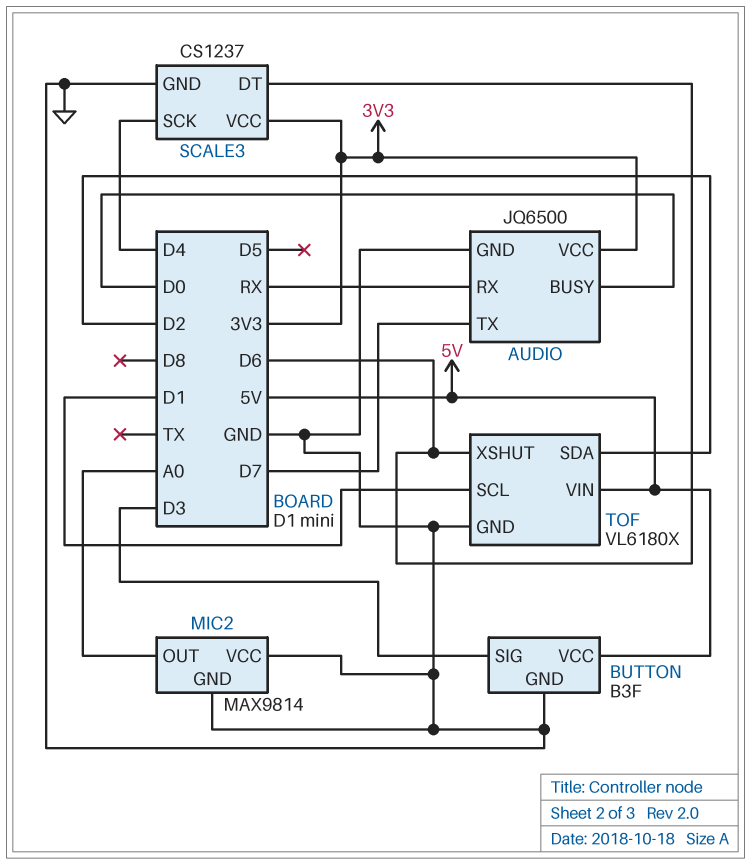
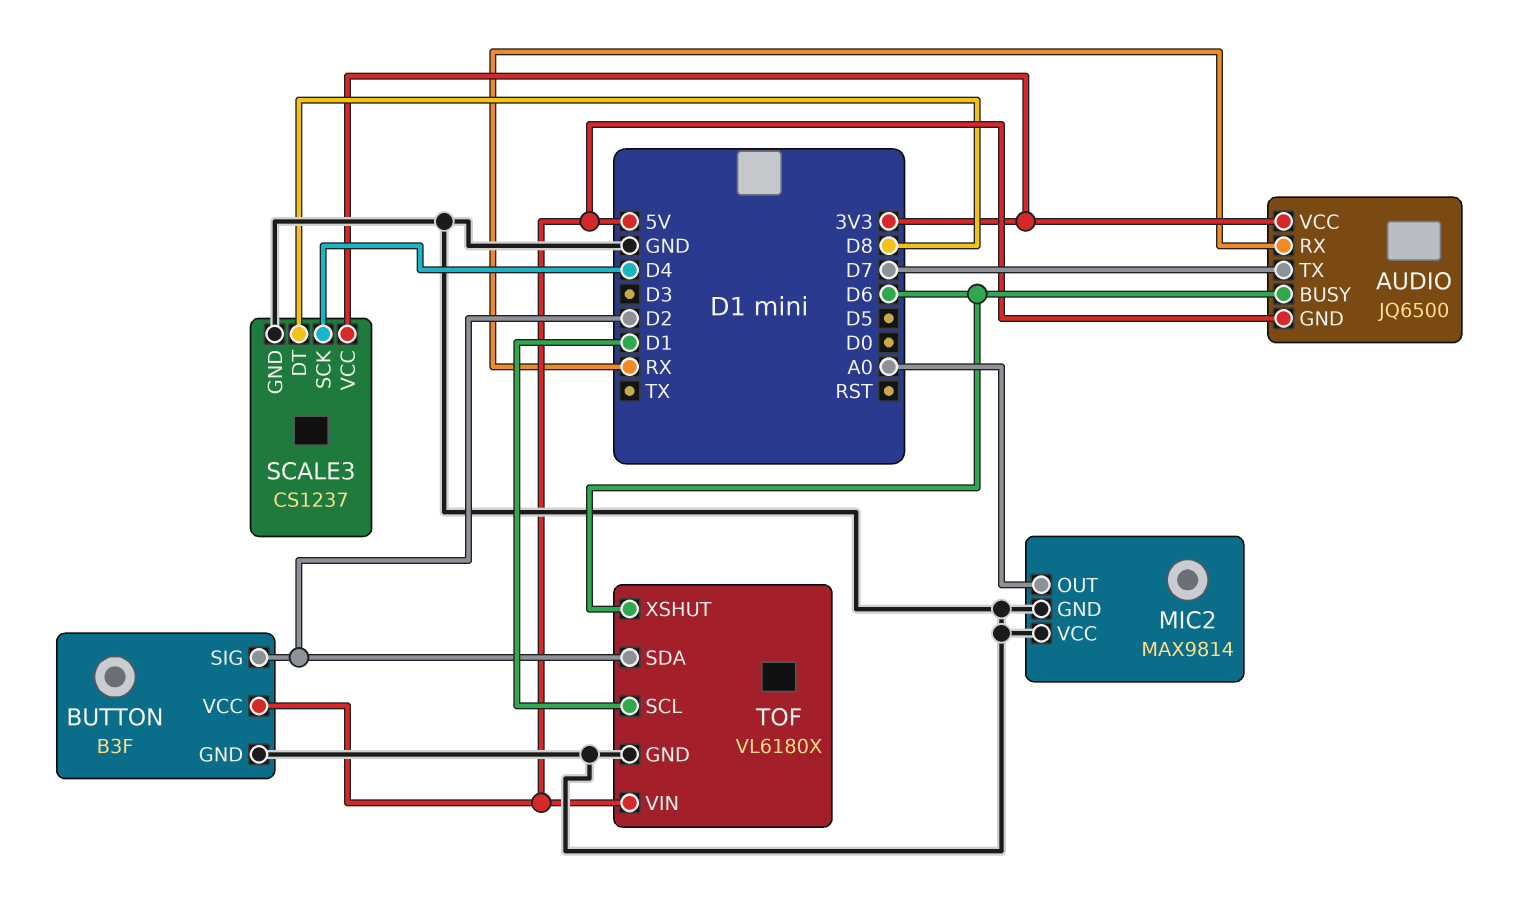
AUDIO pin BUSY: D0 -> D6
AUDIO pin GND: GND -> 5V
BUTTON pin SIG: D3 -> D2
SCALE3 pin DT: D6 -> D8

